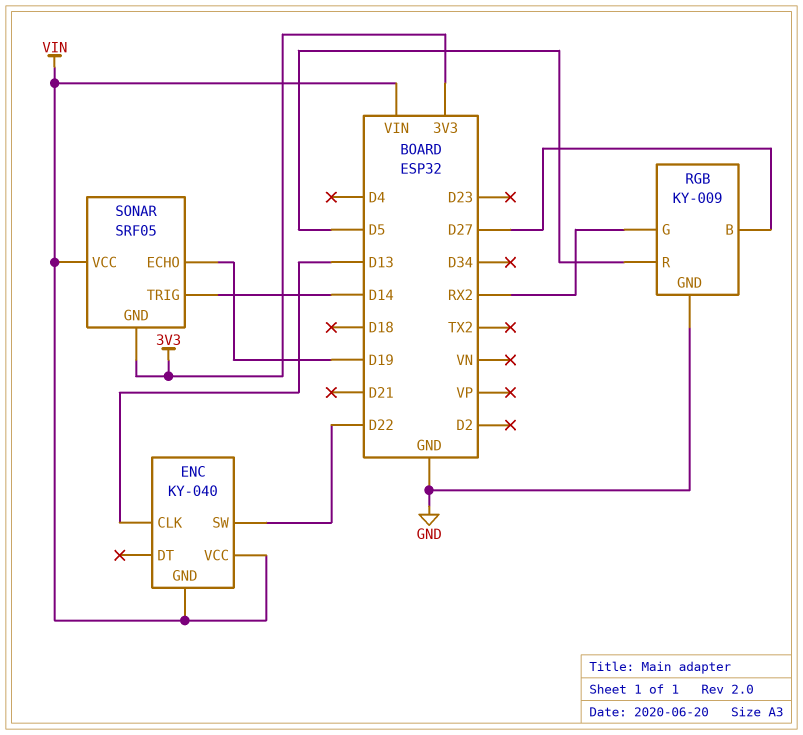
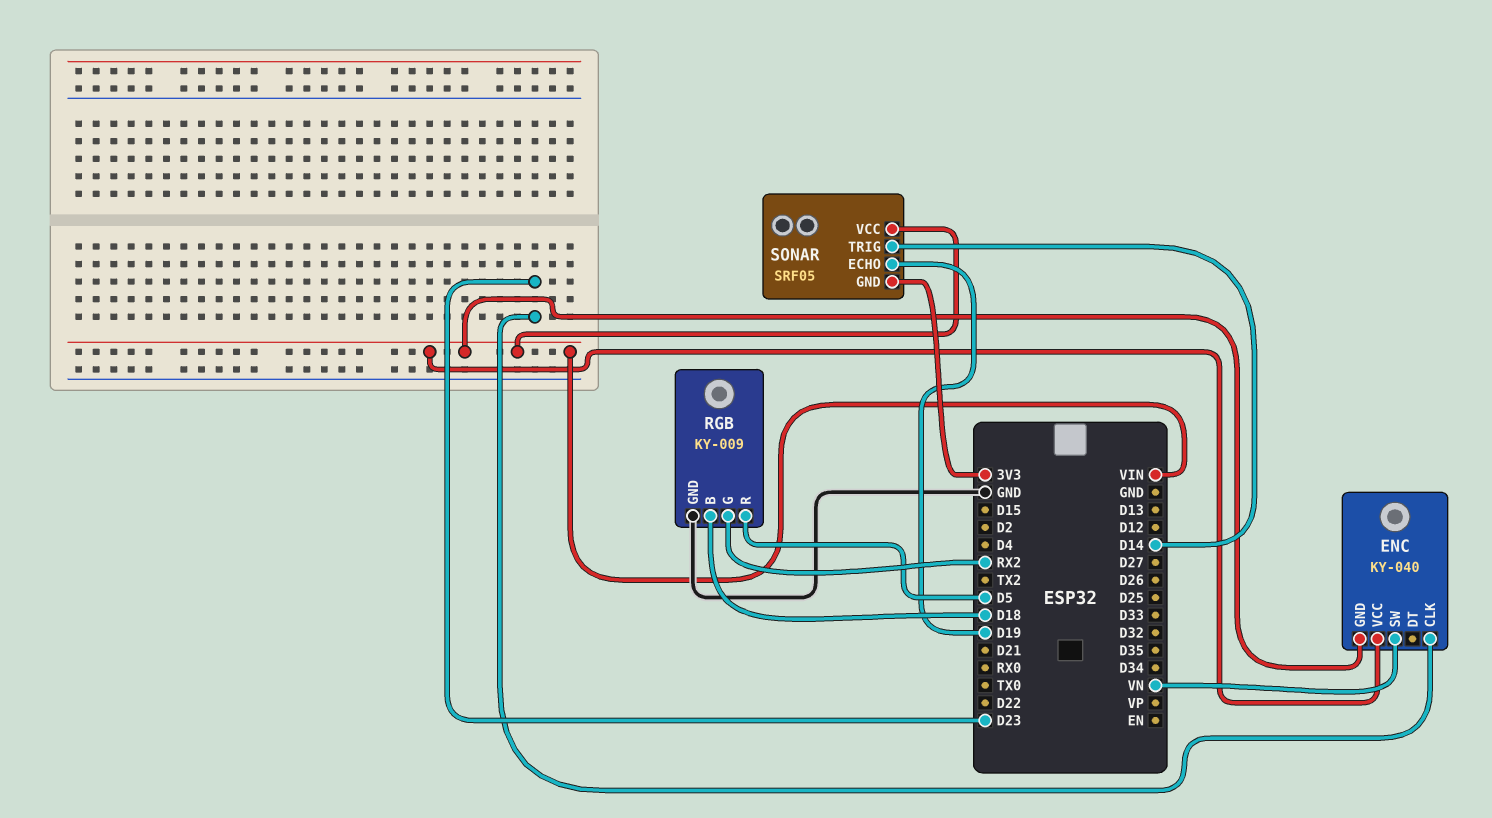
ENC pin CLK: D13 -> D23
ENC pin SW: D22 -> VN
RGB pin B: D27 -> D18

